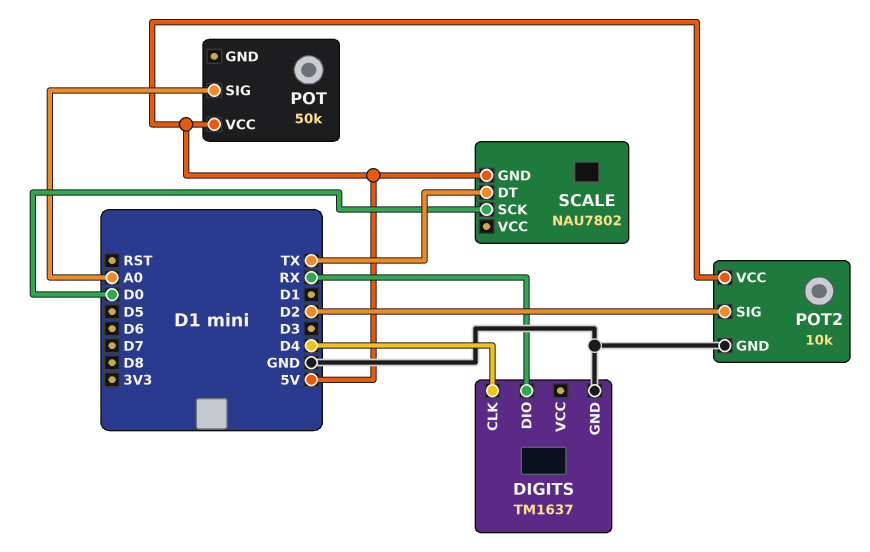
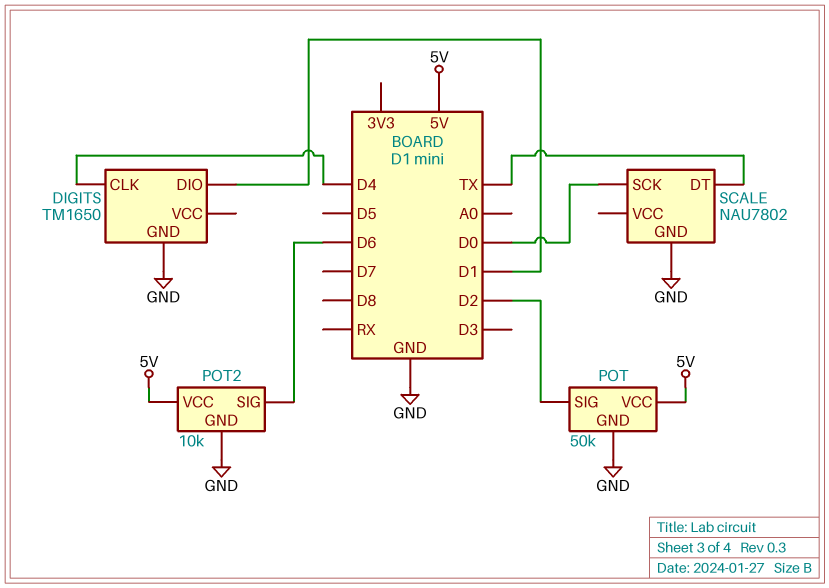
DIGITS: TM1637 -> TM1650
DIGITS pin DIO: RX -> D1
POT pin GND: none -> GND
POT pin SIG: A0 -> D2
POT2 pin SIG: D2 -> D6
SCALE pin GND: 5V -> GND

